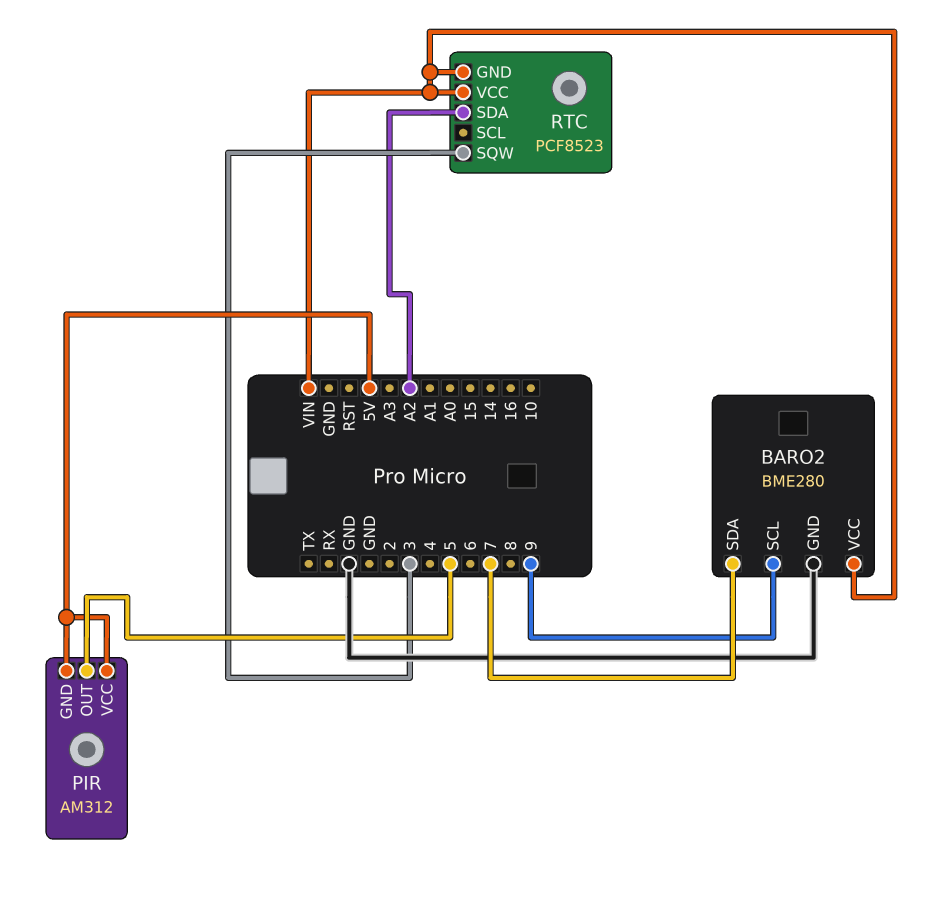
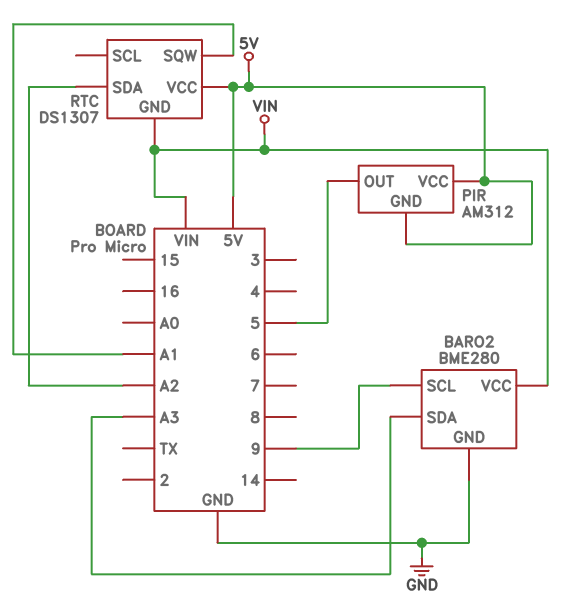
BARO2 pin SDA: 7 -> A3
RTC: PCF8523 -> DS1307
RTC pin SQW: 3 -> A1
RTC pin VCC: VIN -> 5V

